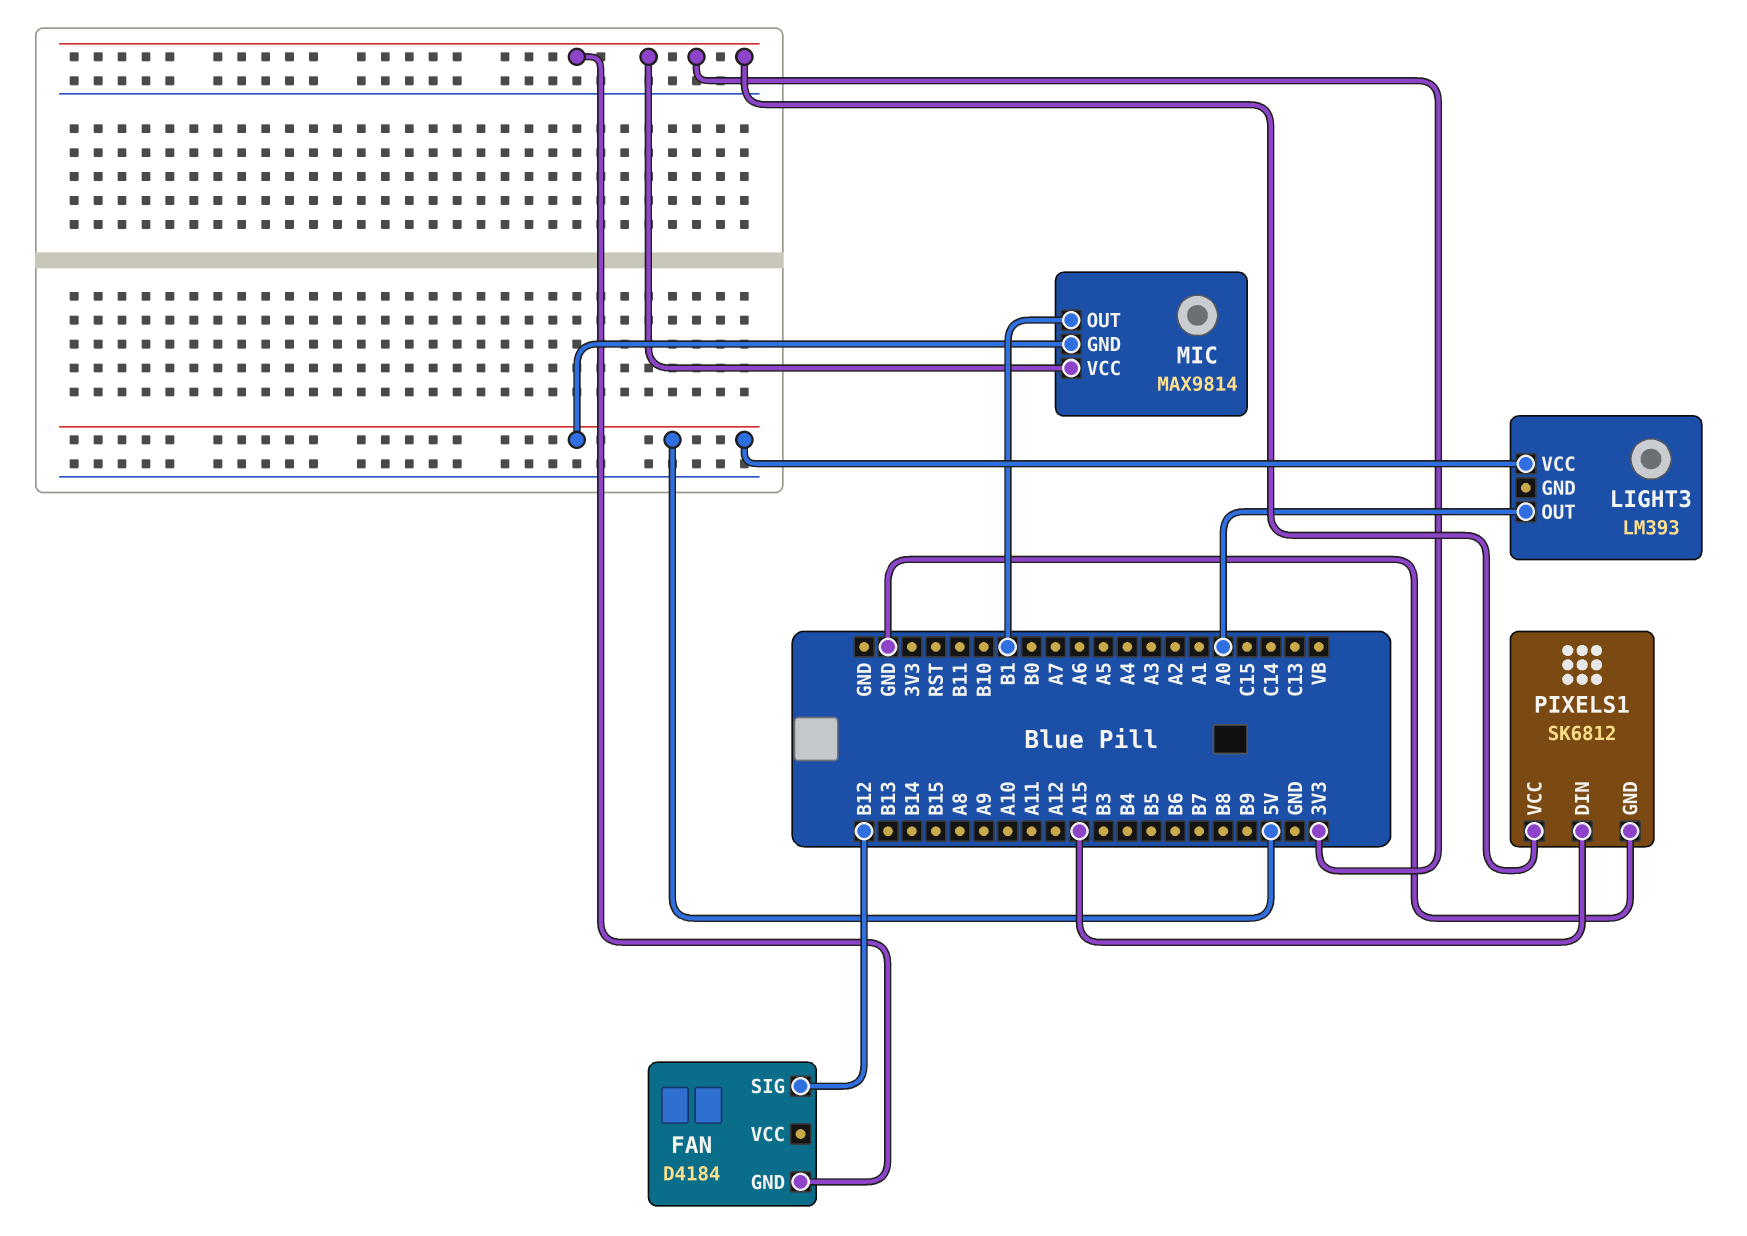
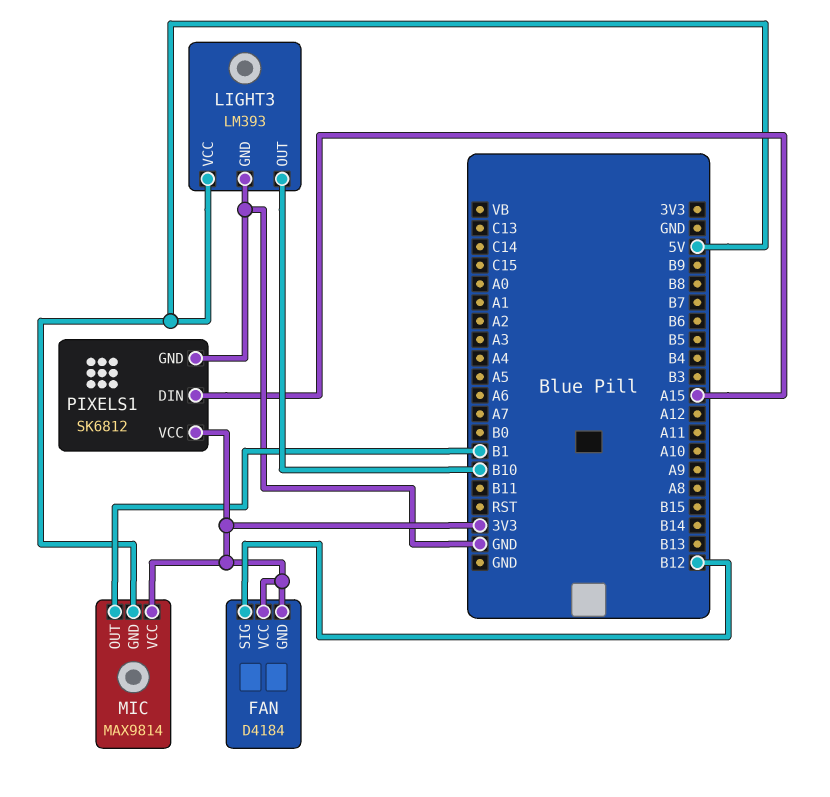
FAN pin VCC: none -> 3V3
LIGHT3 pin GND: none -> GND
LIGHT3 pin OUT: A0 -> B10

